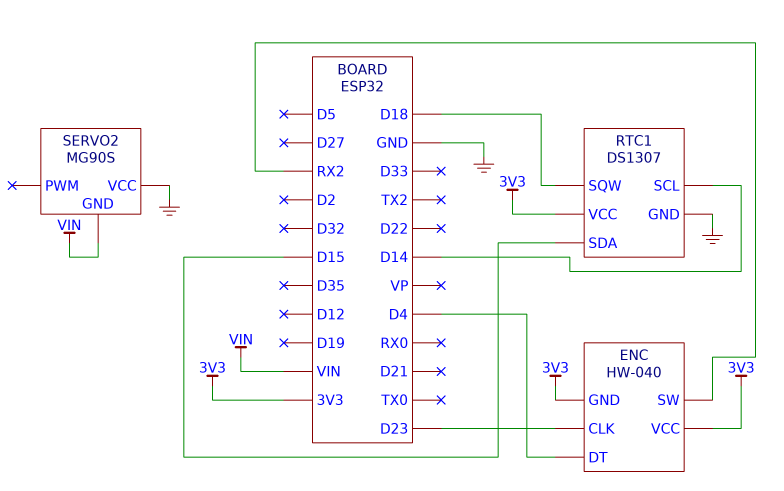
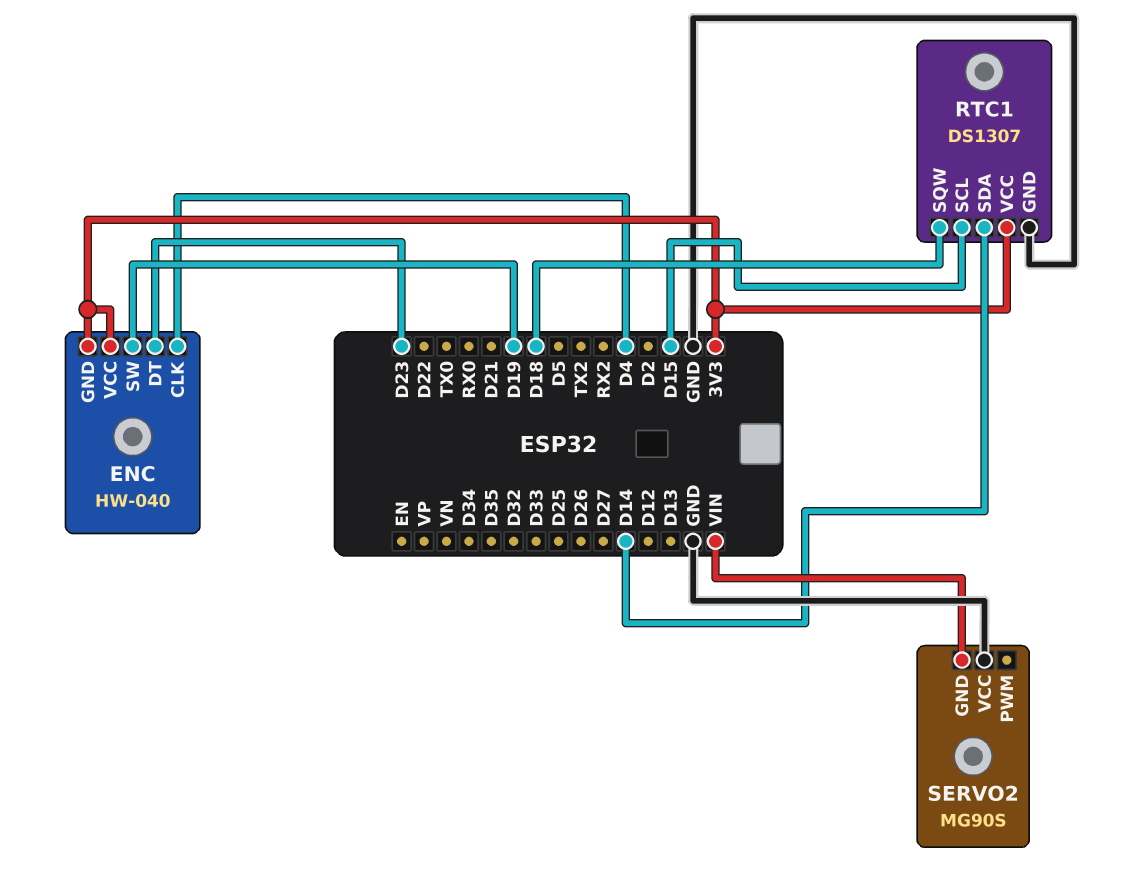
ENC pin CLK: D23 -> D4
ENC pin DT: D4 -> D23
ENC pin SW: RX2 -> D19
RTC1 pin SCL: D14 -> D15
RTC1 pin SDA: D15 -> D14

